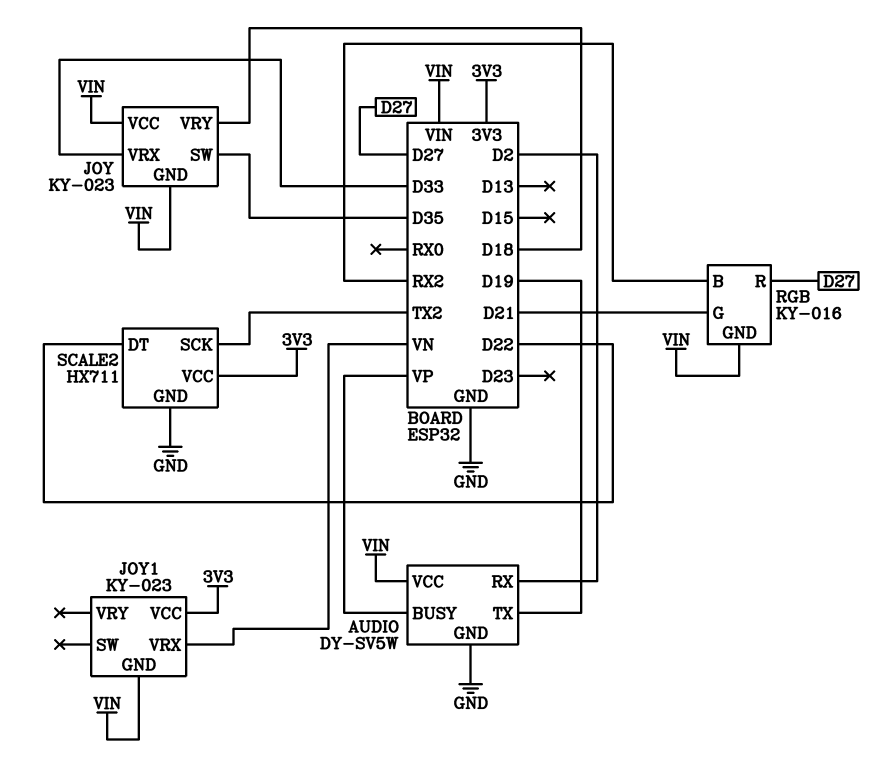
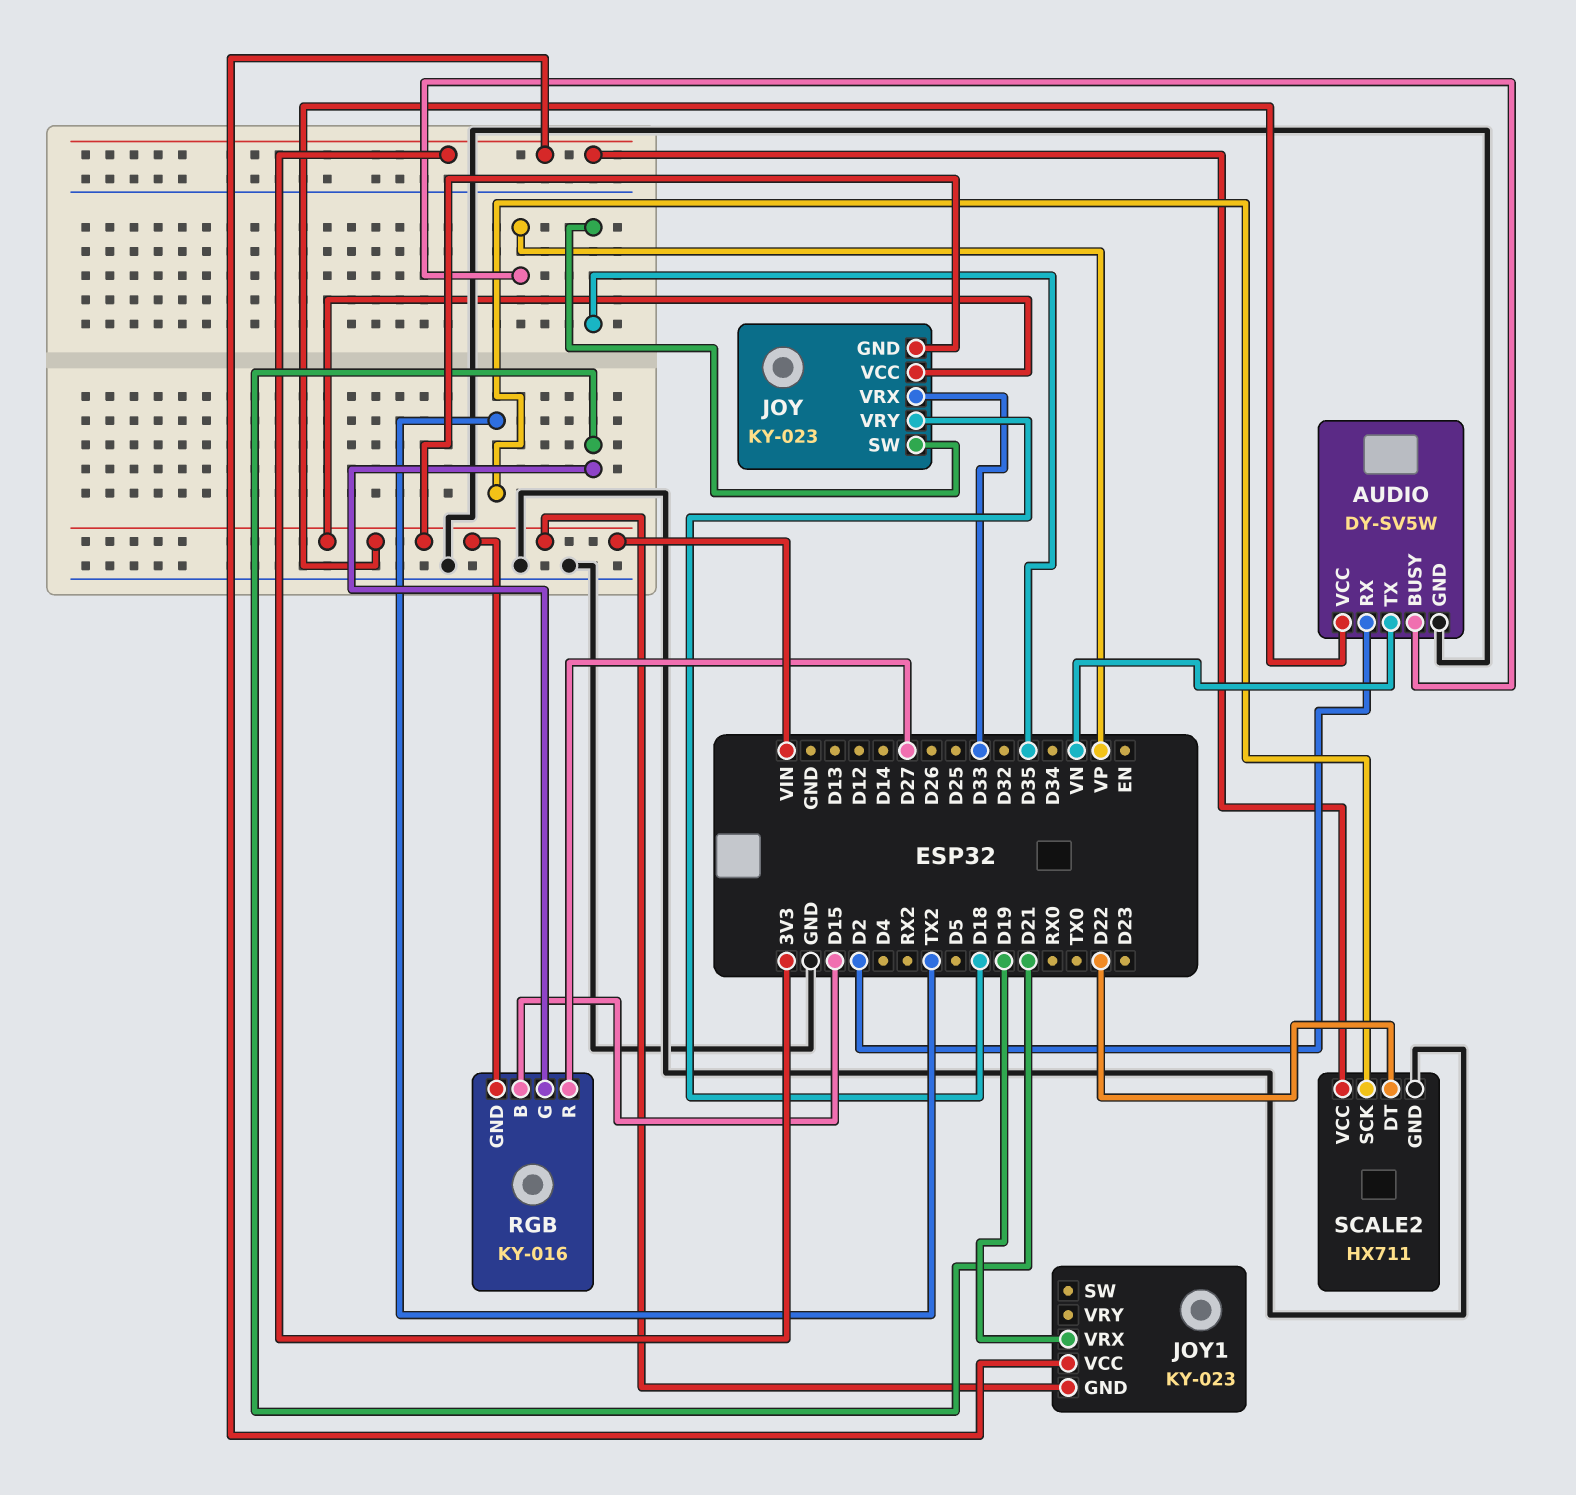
AUDIO pin TX: D19 -> VN
JOY1 pin VRX: VN -> D19
RGB pin B: RX2 -> D15

